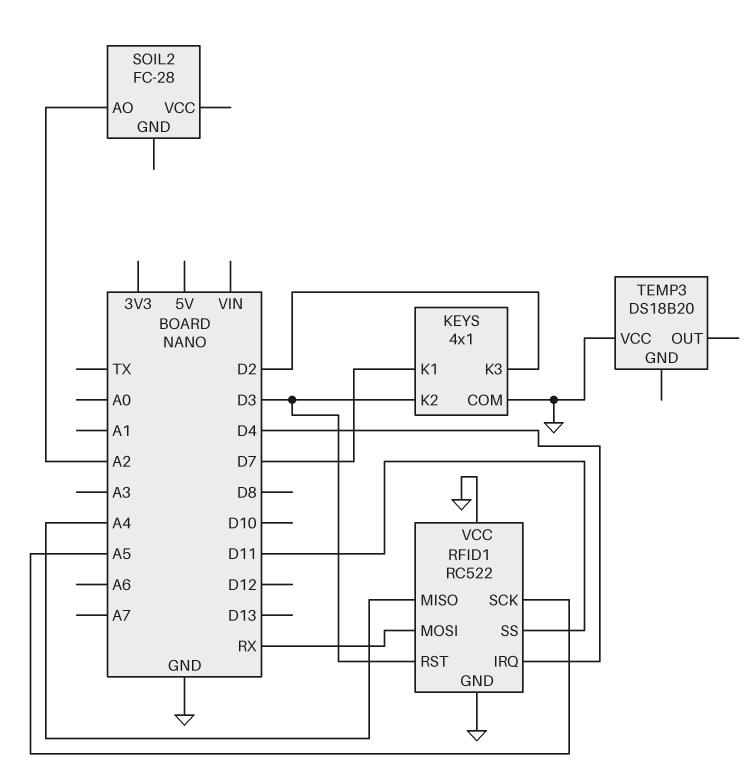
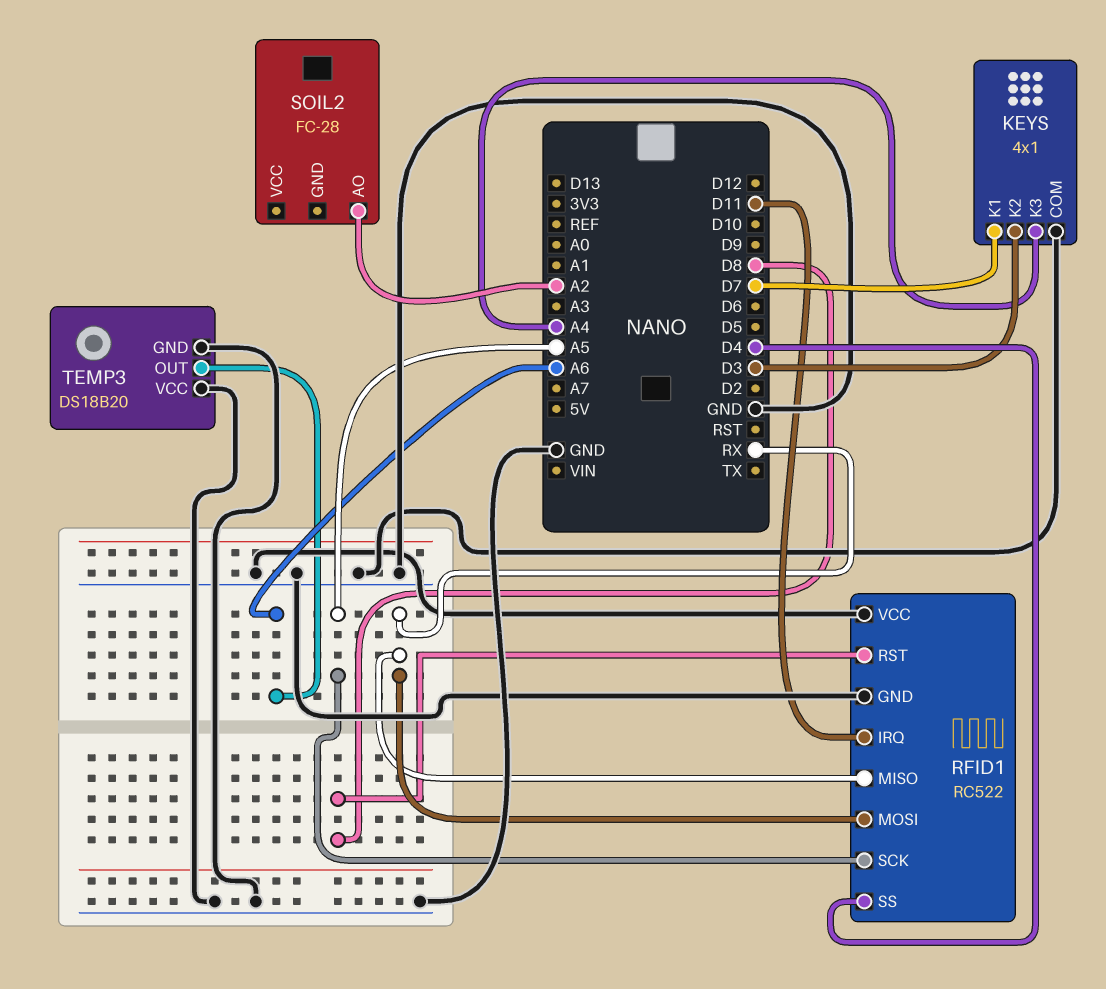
KEYS pin K3: D2 -> A4
RFID1 pin IRQ: D4 -> D11
RFID1 pin MISO: A4 -> RX
RFID1 pin RST: D3 -> D8
RFID1 pin SS: D11 -> D4
TEMP3 pin GND: none -> GND
TEMP3 pin OUT: none -> A6

